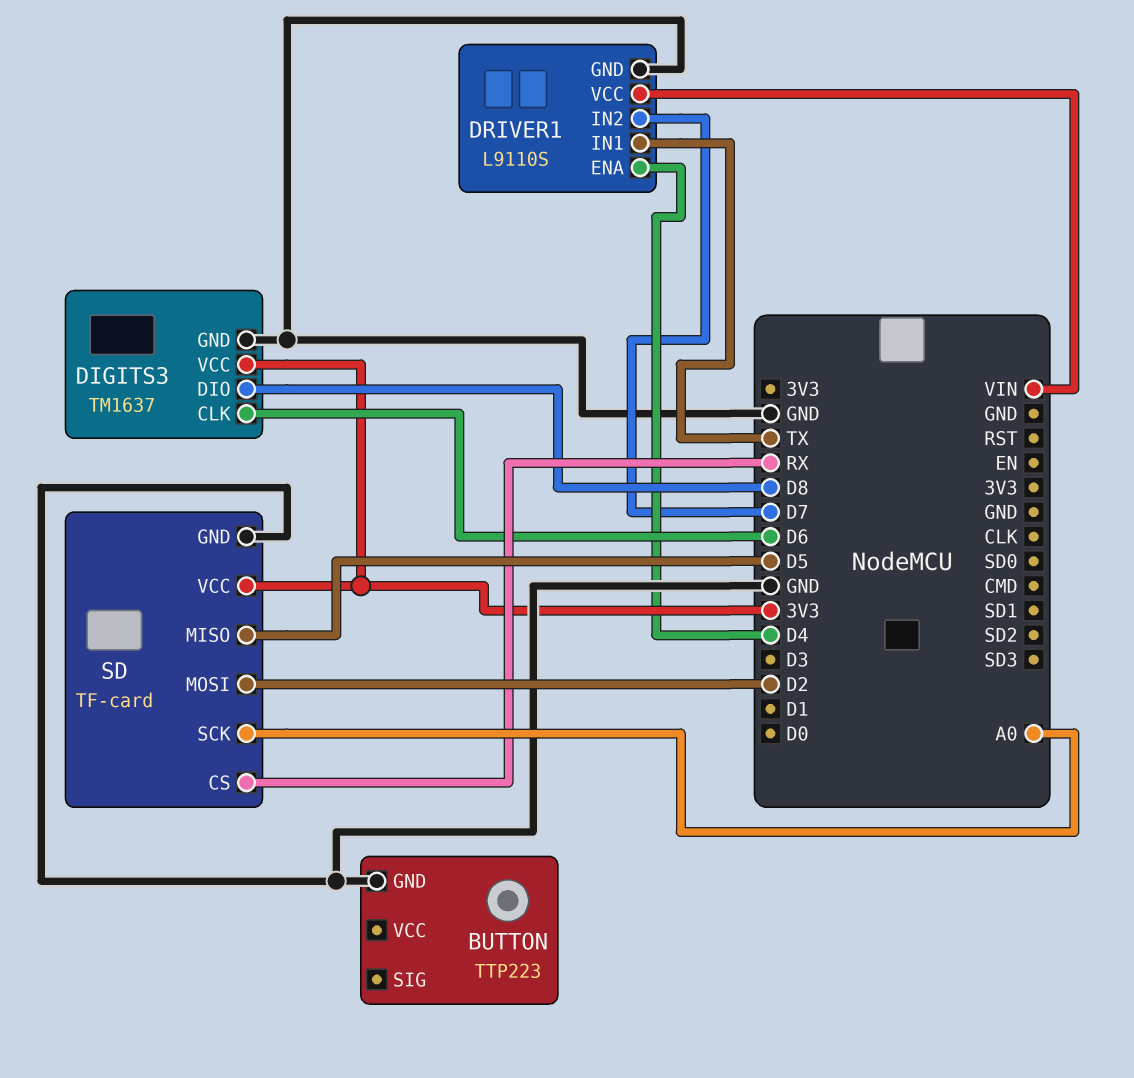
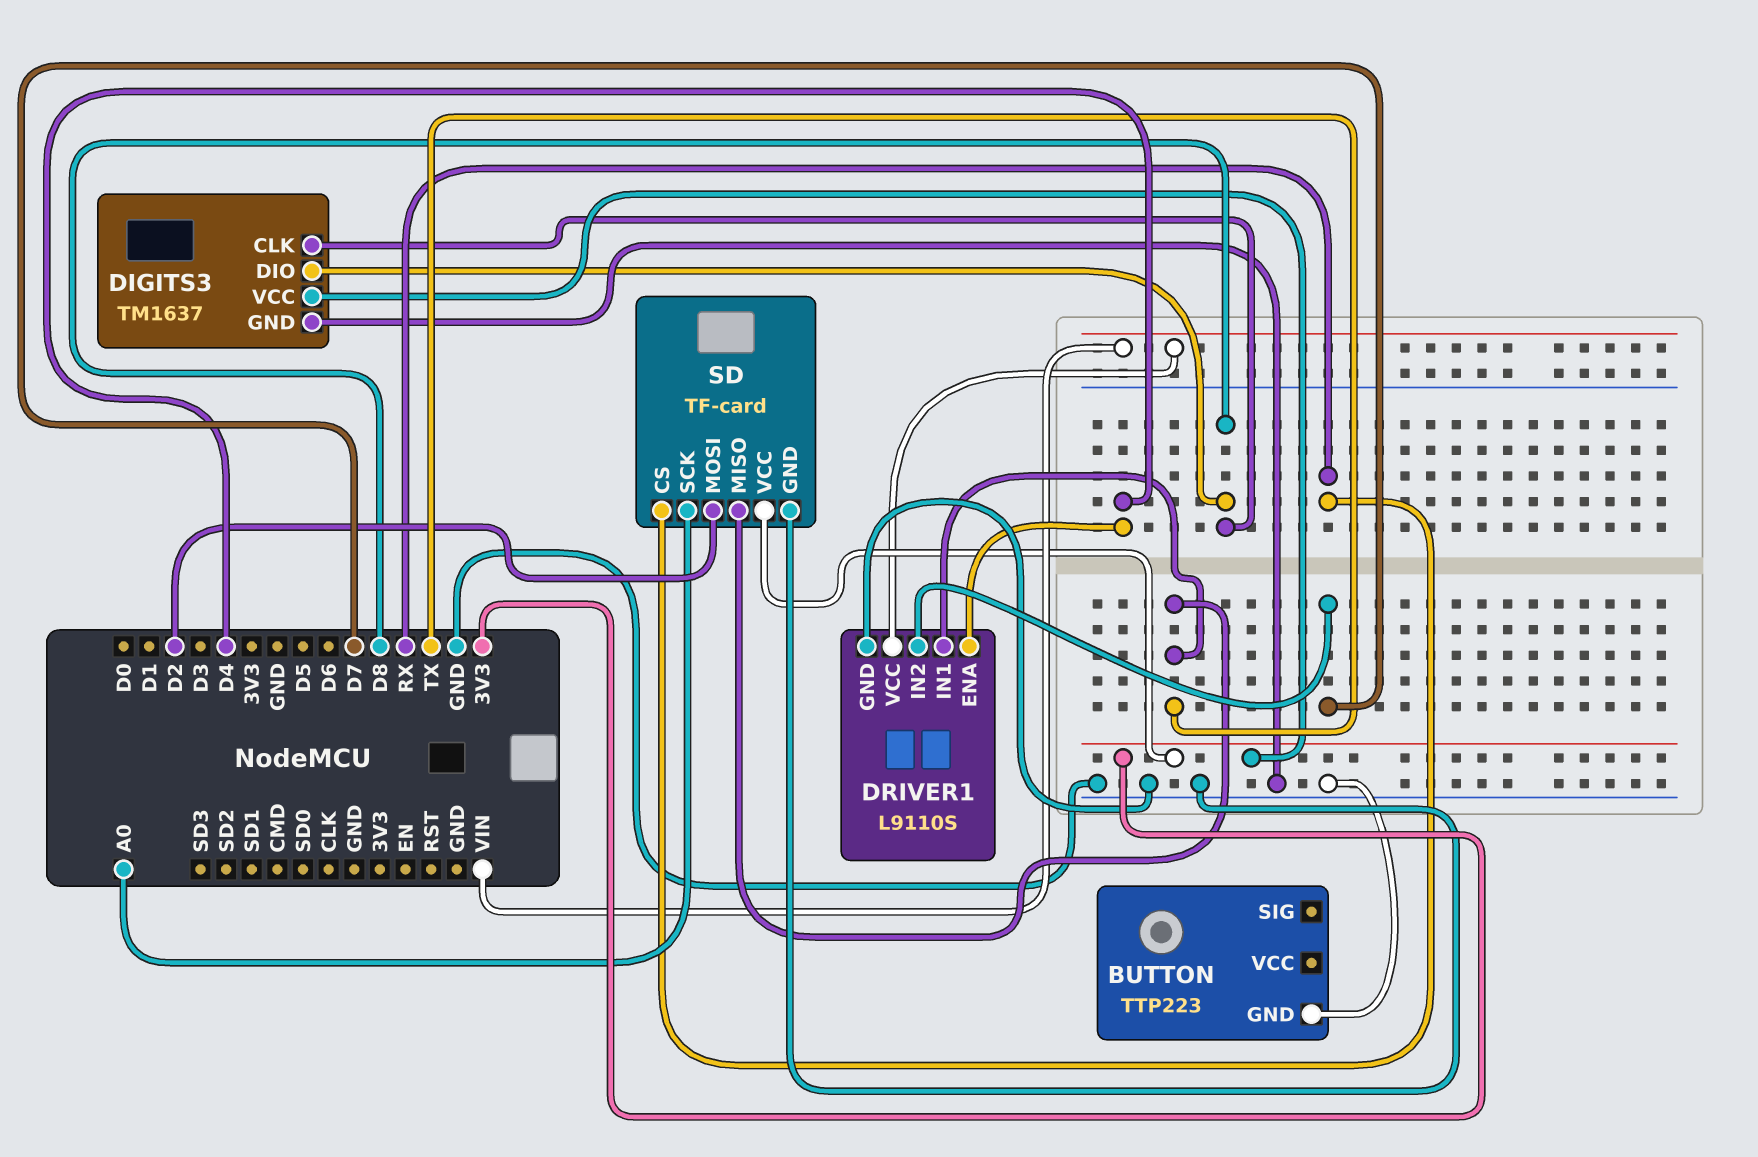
DIGITS3 pin CLK: D6 -> D8
SD pin MISO: D5 -> TX

